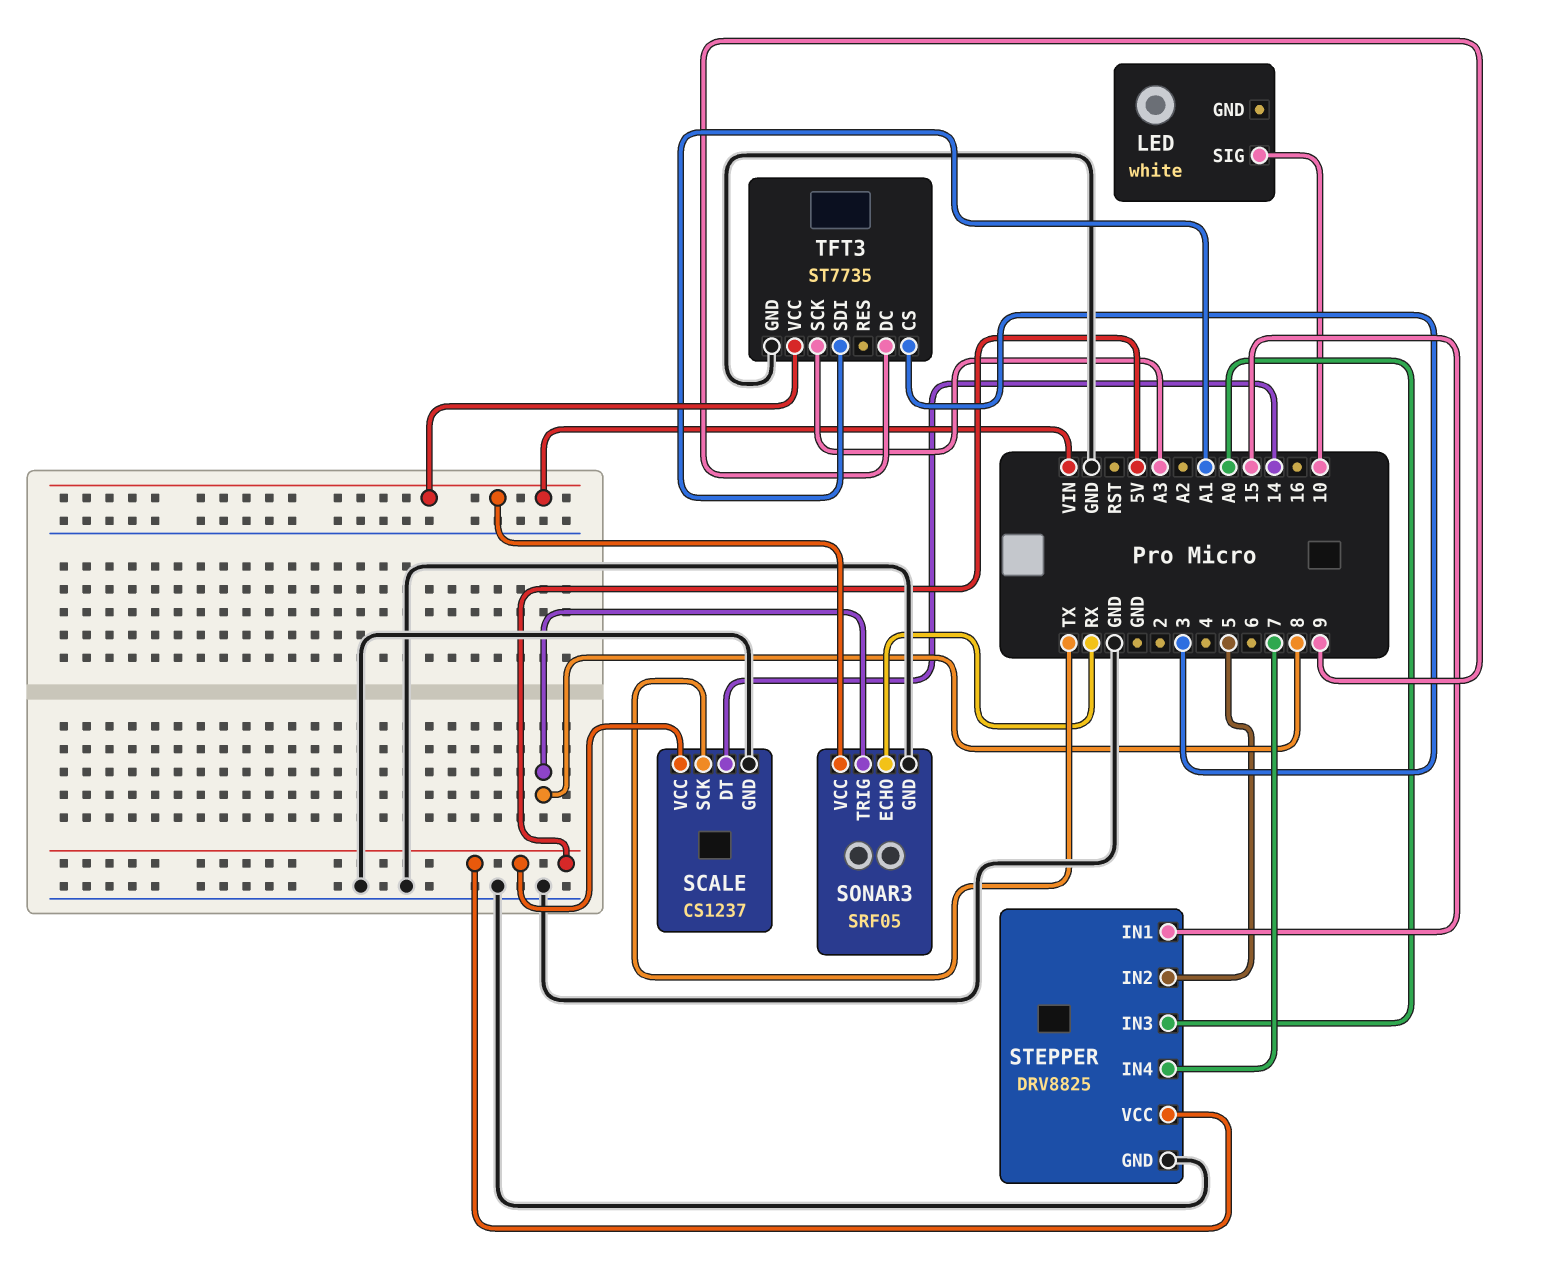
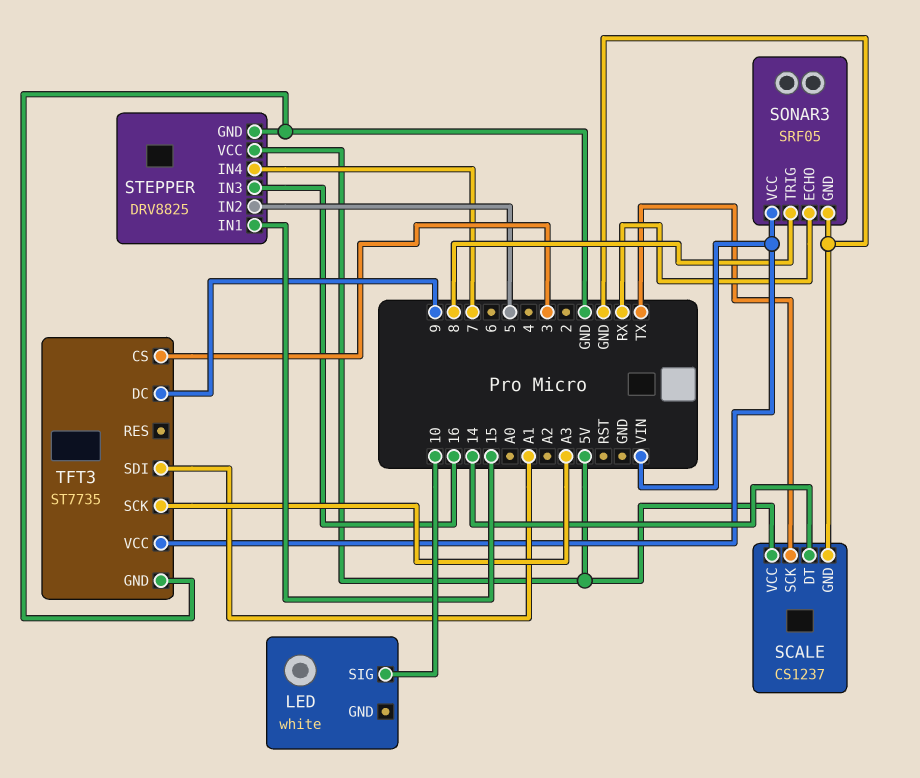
STEPPER pin IN3: A0 -> 16

